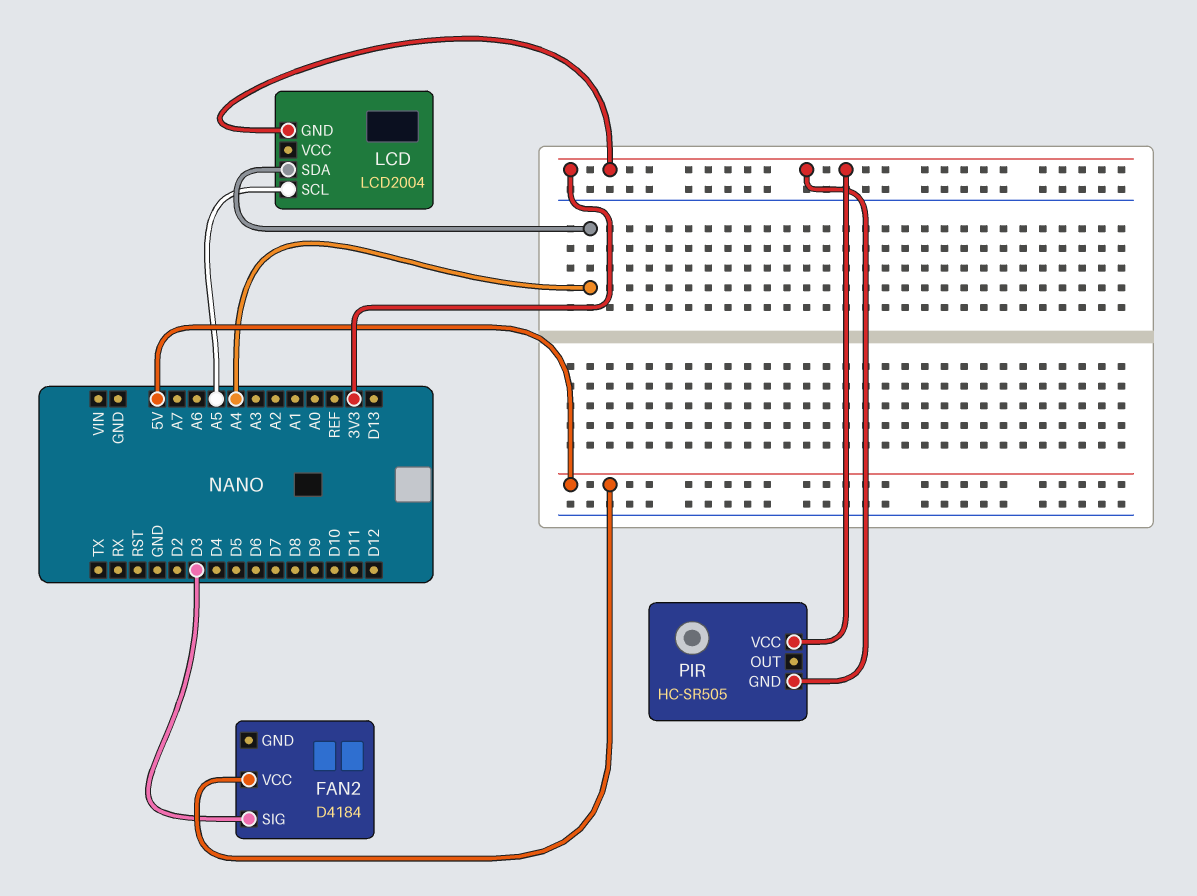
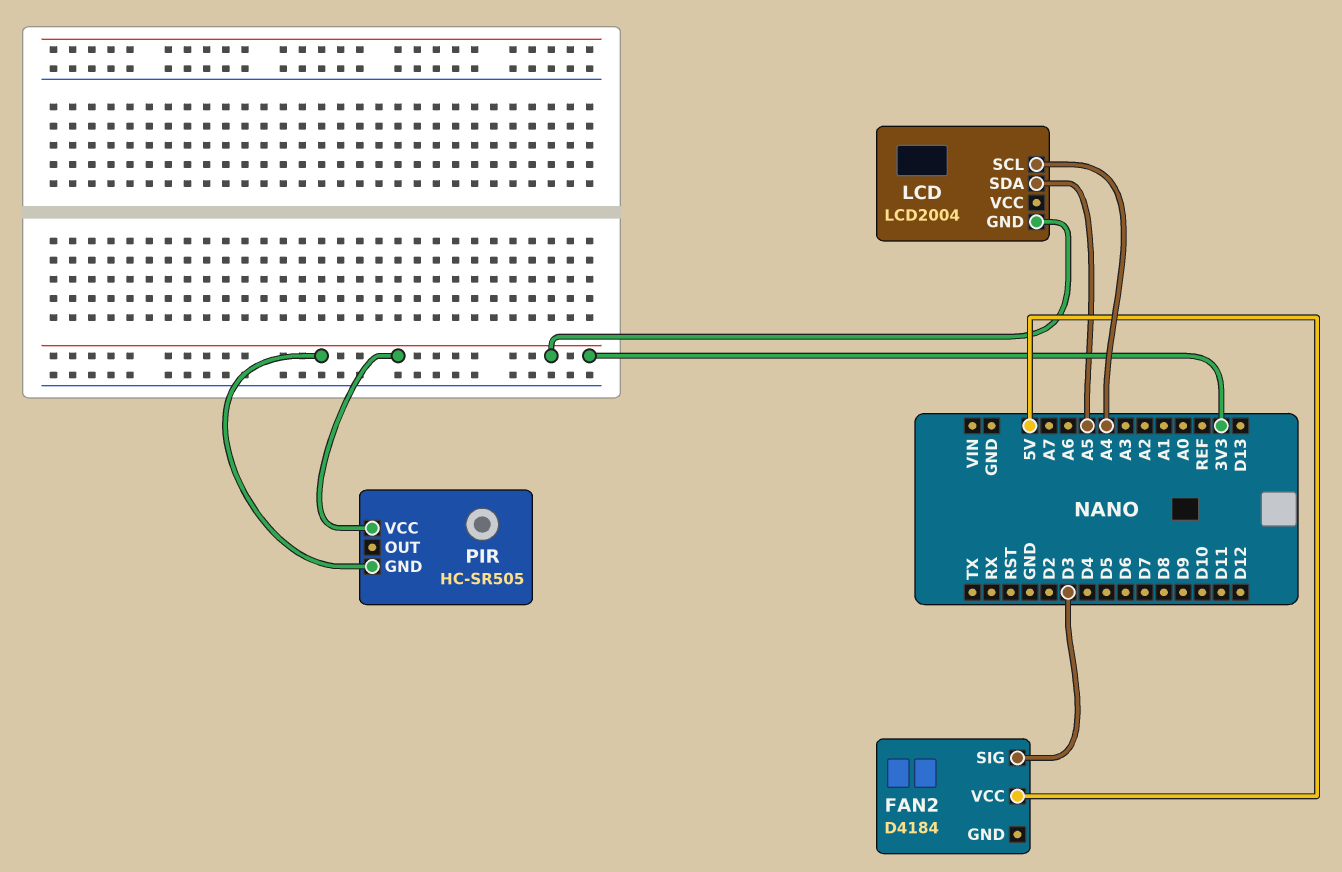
LCD pin SCL: A5 -> A4
LCD pin SDA: A4 -> A5

